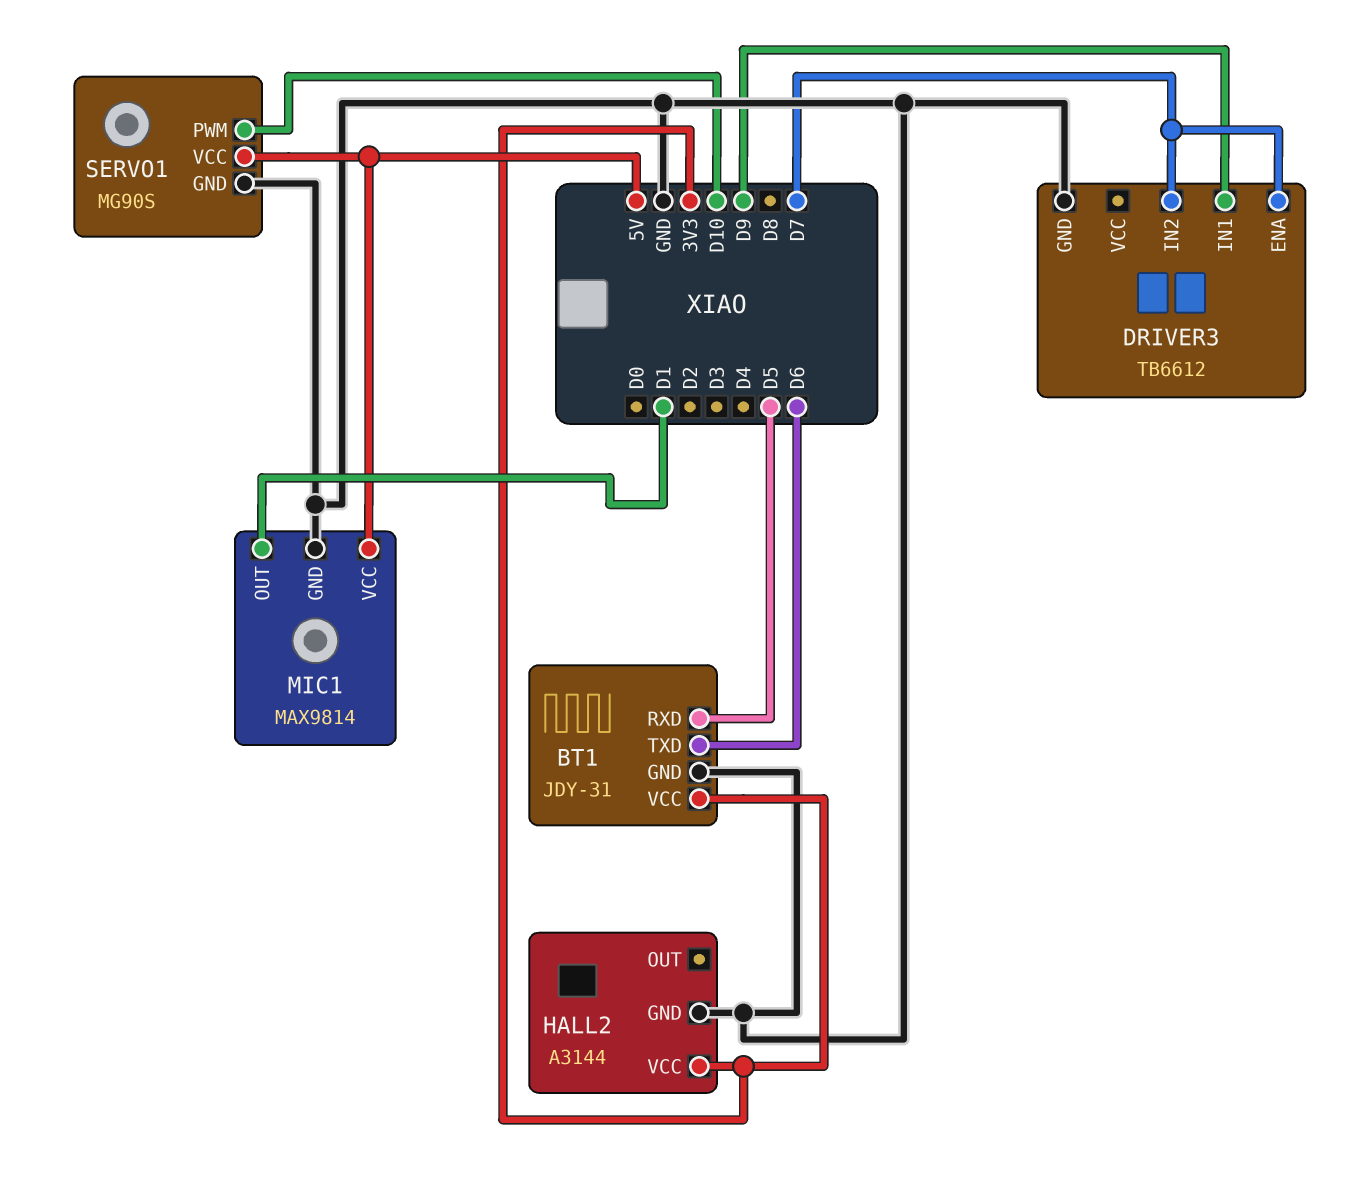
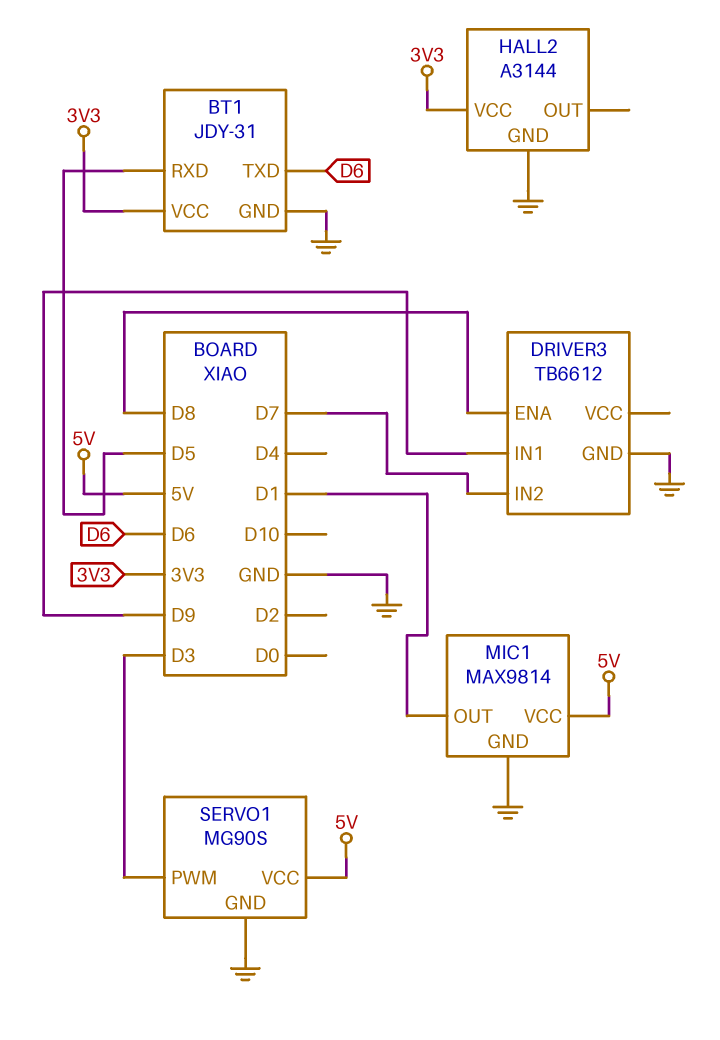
DRIVER3 pin ENA: D7 -> D8
SERVO1 pin PWM: D10 -> D3

